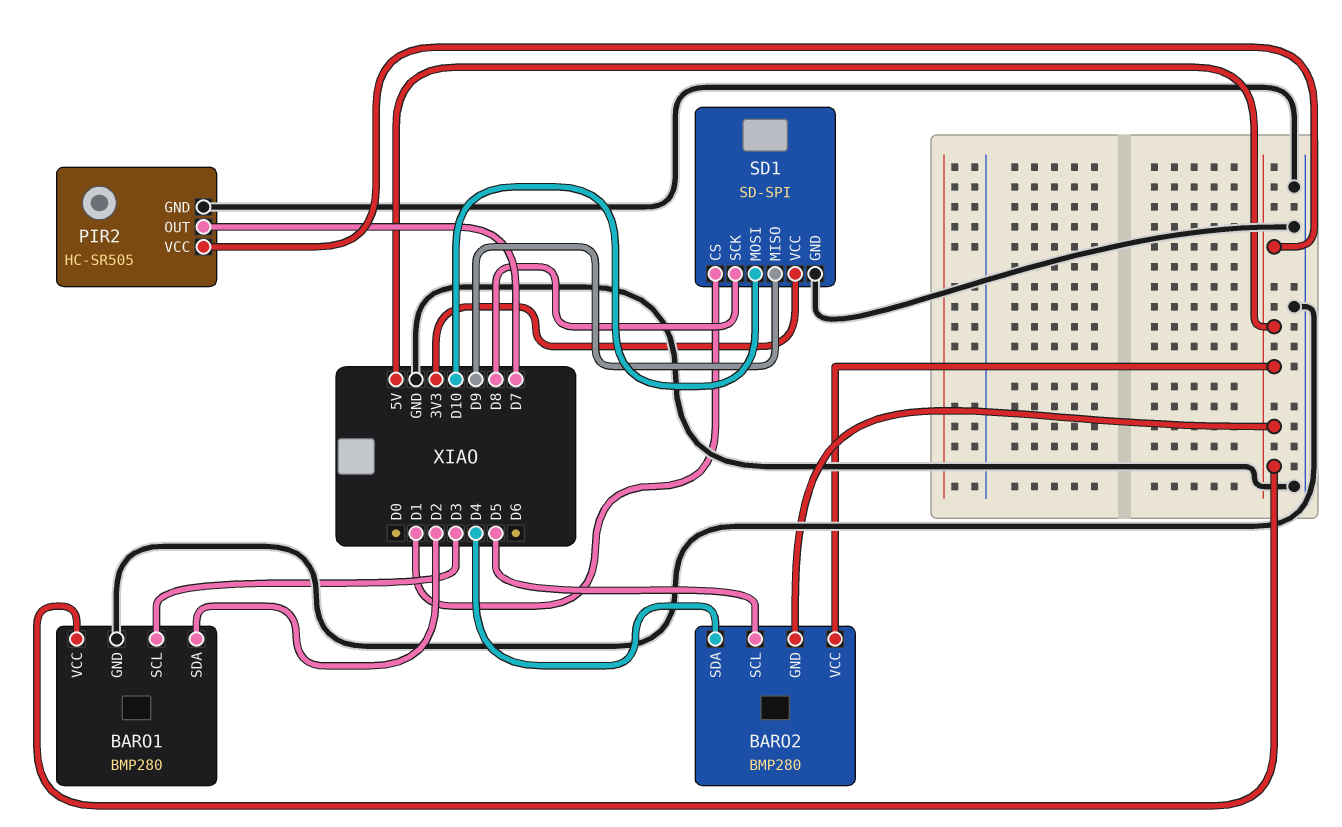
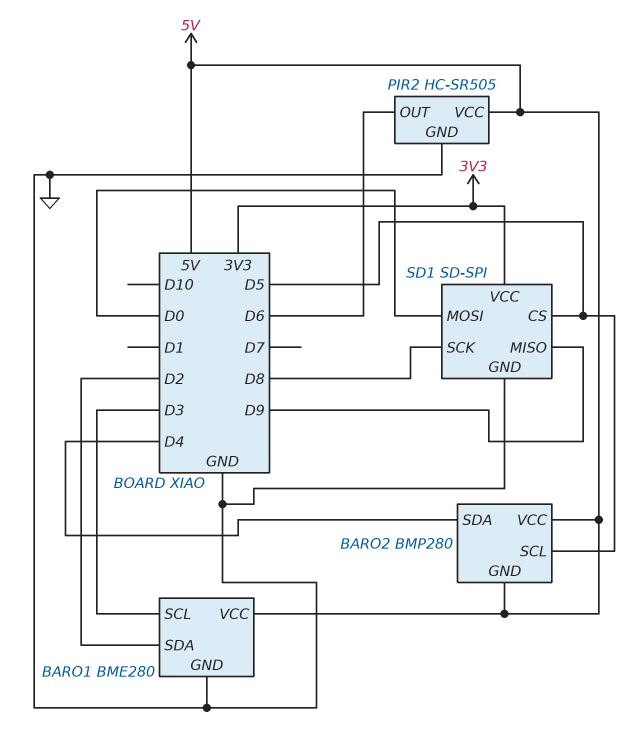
BARO1: BMP280 -> BME280
PIR2 pin OUT: D7 -> D6
SD1 pin CS: D1 -> D5
SD1 pin MOSI: D10 -> D0

